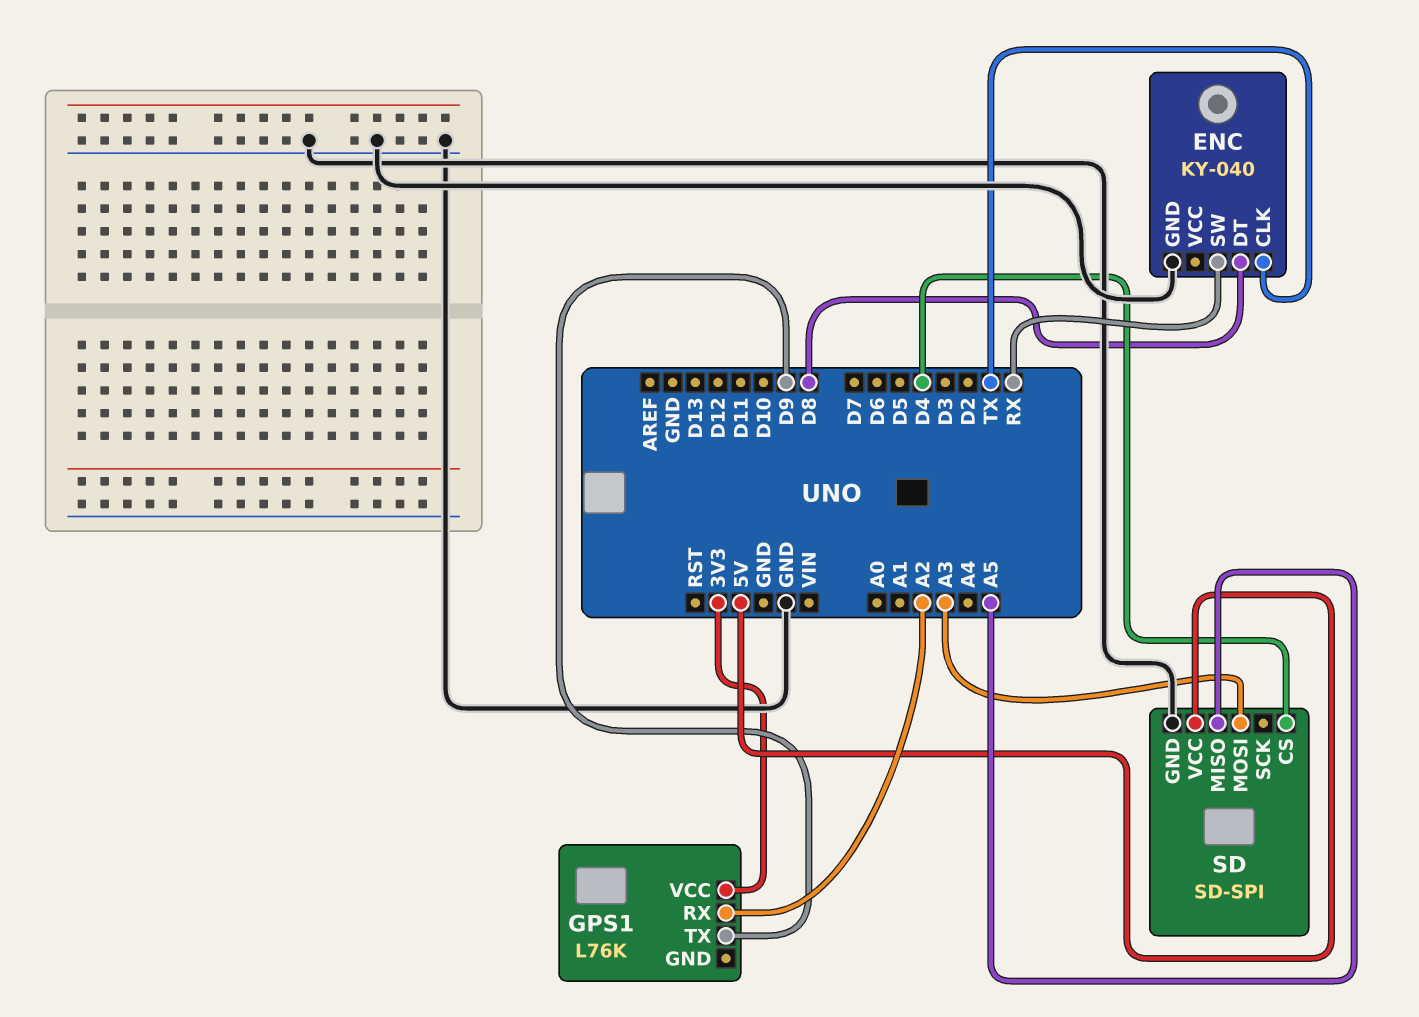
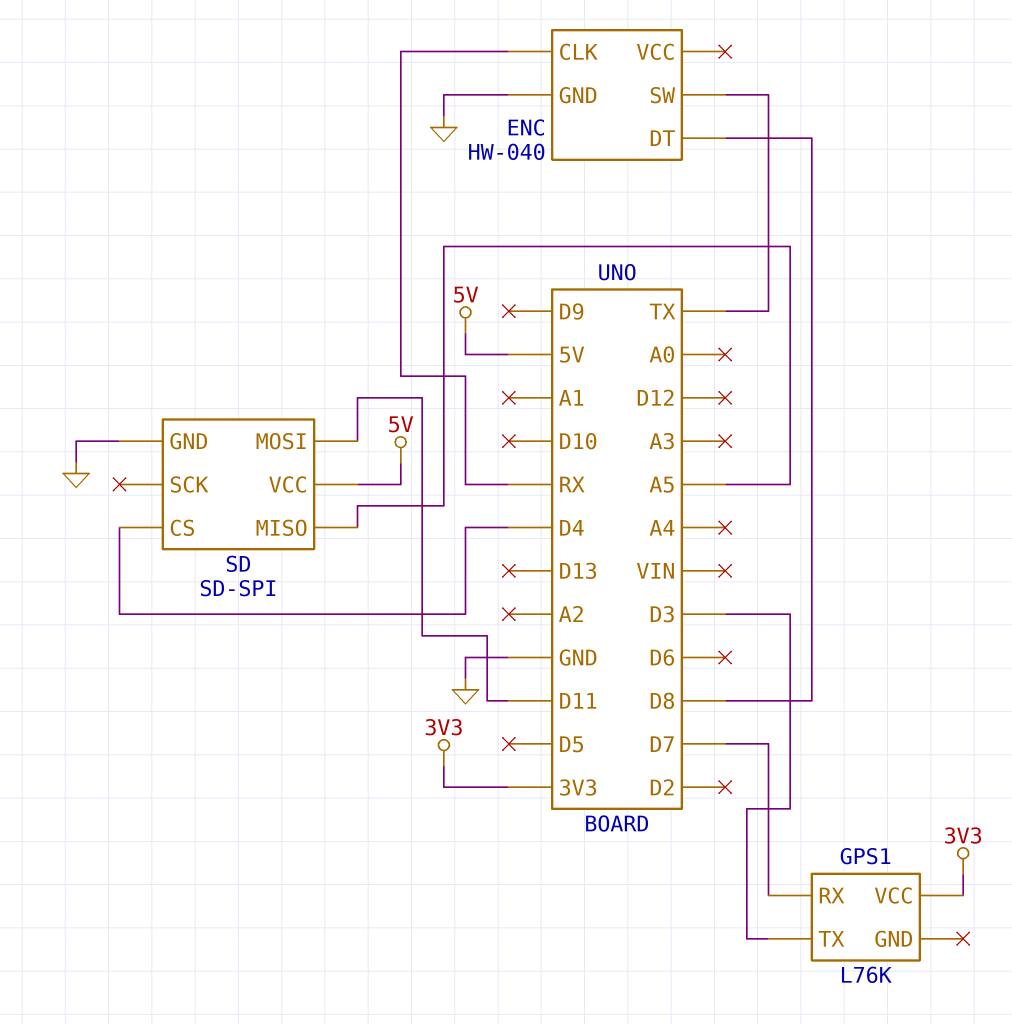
ENC: KY-040 -> HW-040
ENC pin CLK: TX -> RX
ENC pin SW: RX -> TX
GPS1 pin RX: A2 -> D7
GPS1 pin TX: D9 -> D3
SD pin MOSI: A3 -> D11

